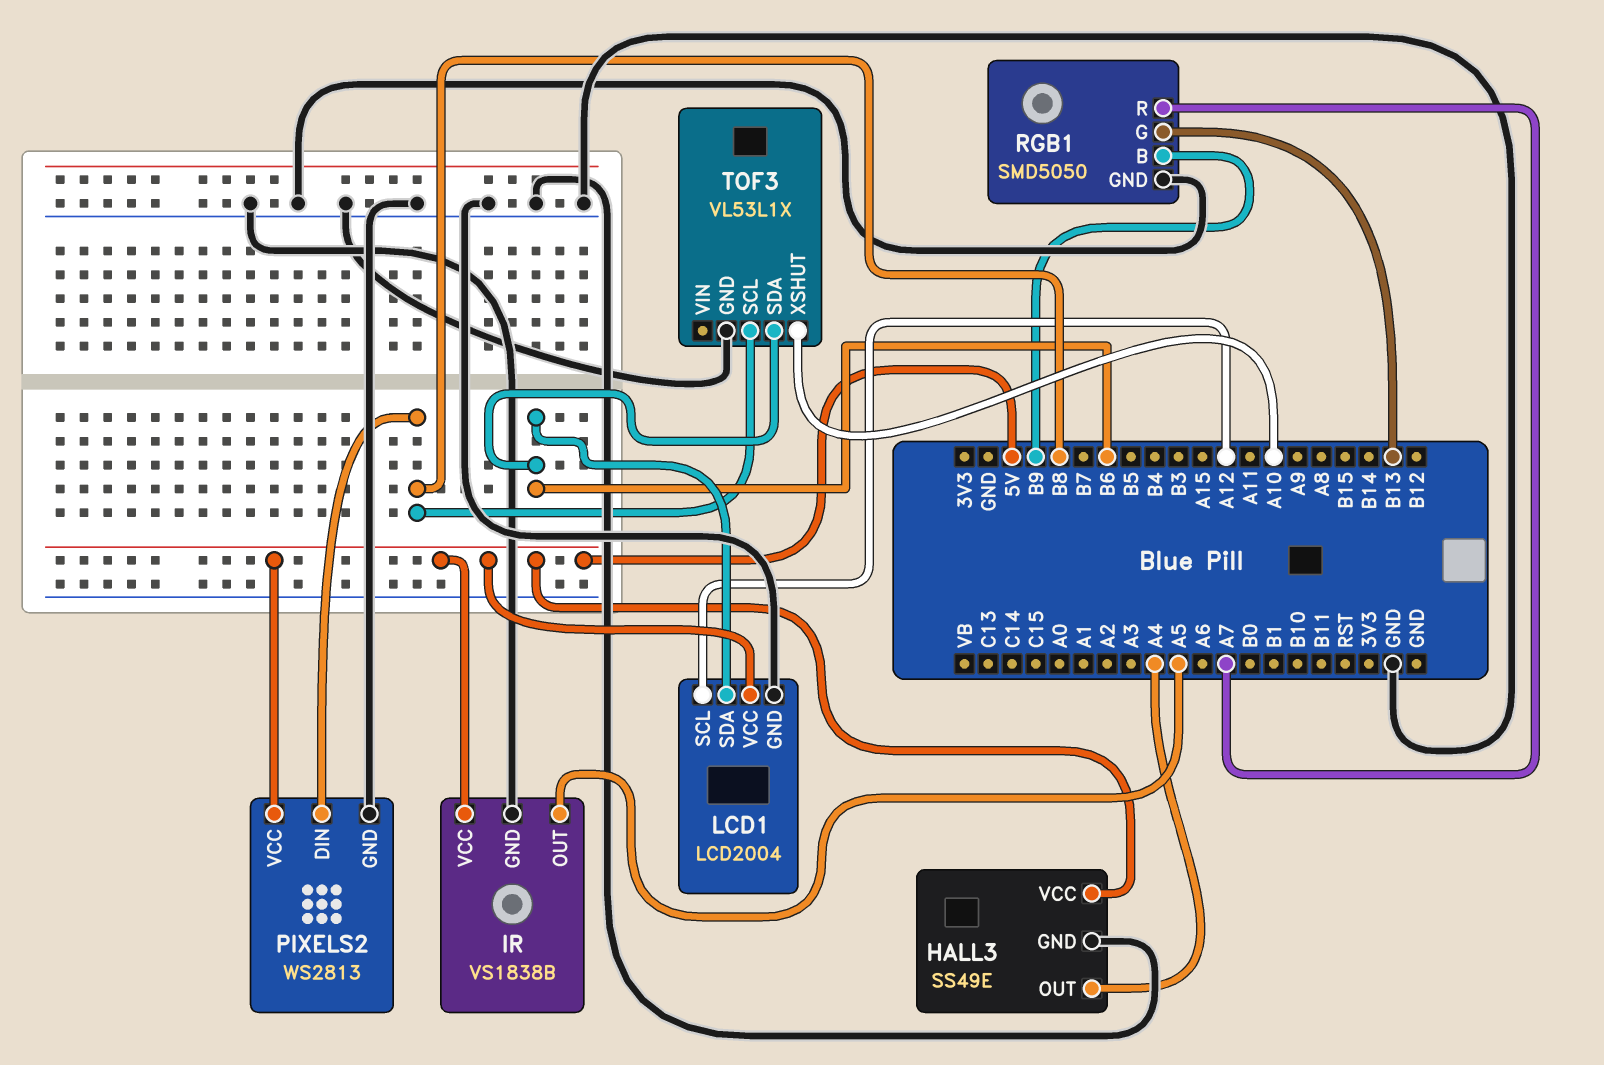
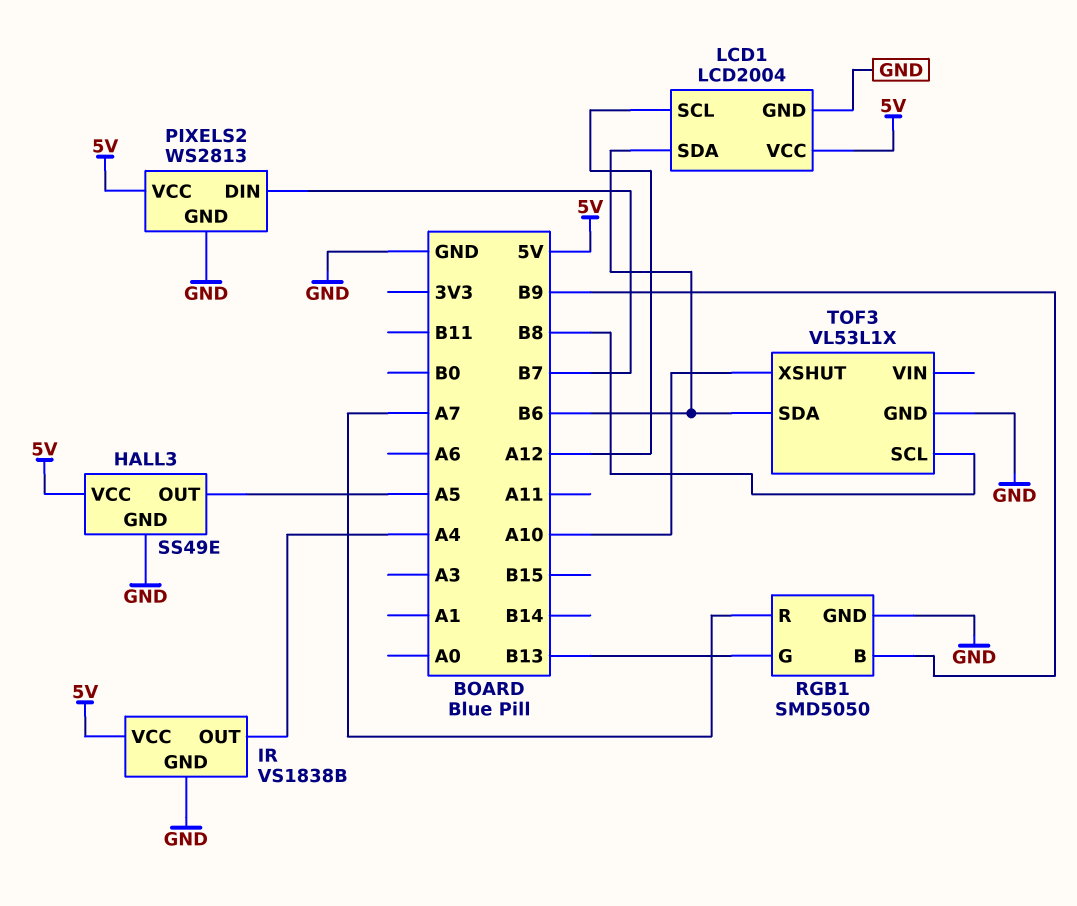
HALL3 pin OUT: A4 -> A5
IR pin OUT: A5 -> A4
PIXELS2 pin DIN: B8 -> B7

